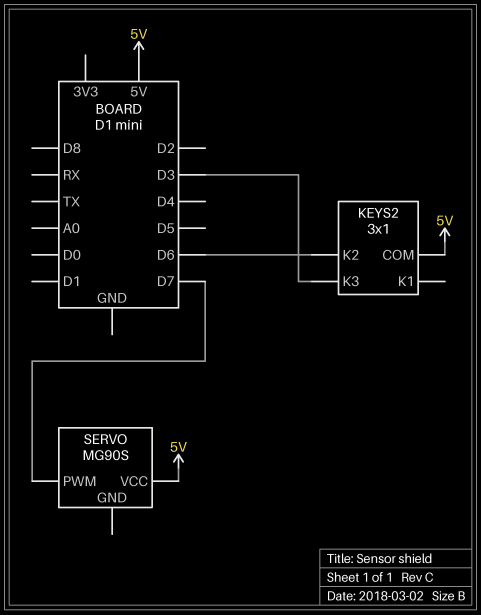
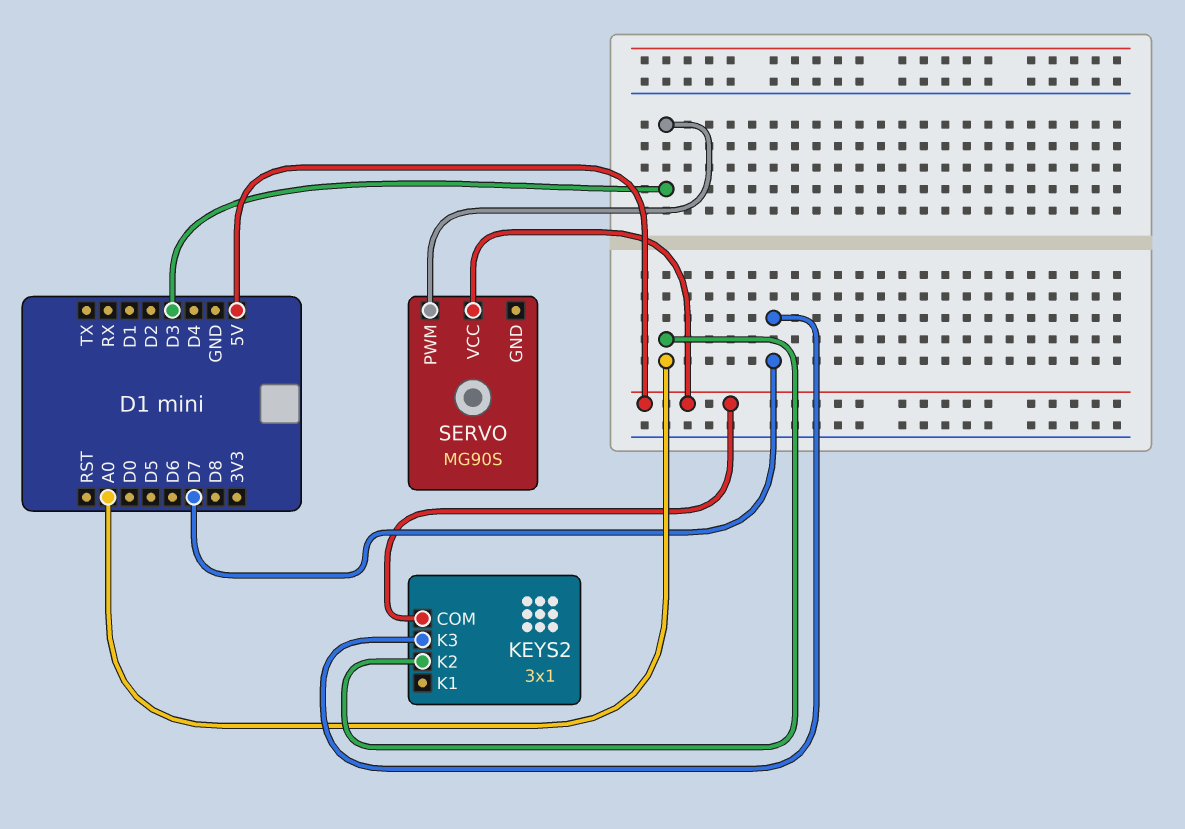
KEYS2 pin K2: D6 -> A0
KEYS2 pin K3: D3 -> D7
SERVO pin PWM: D7 -> D3

